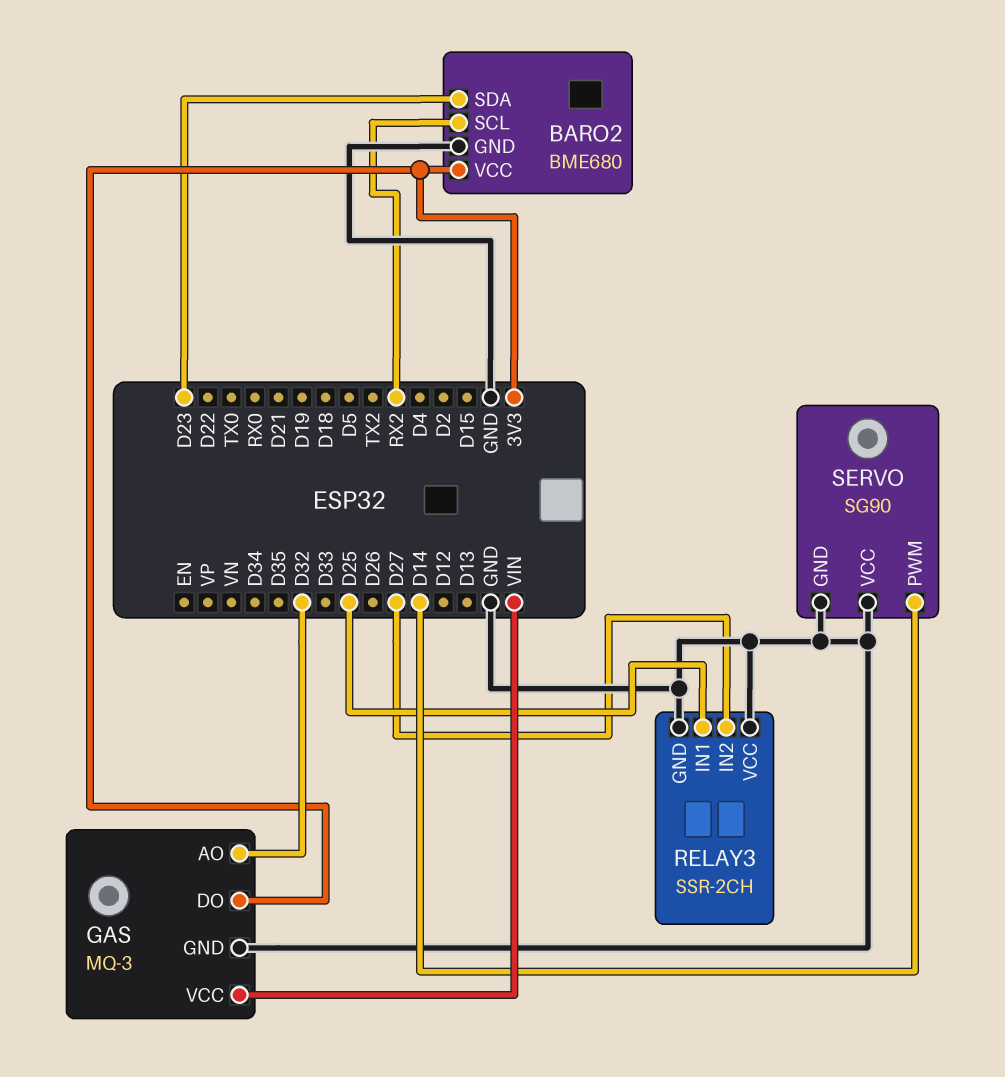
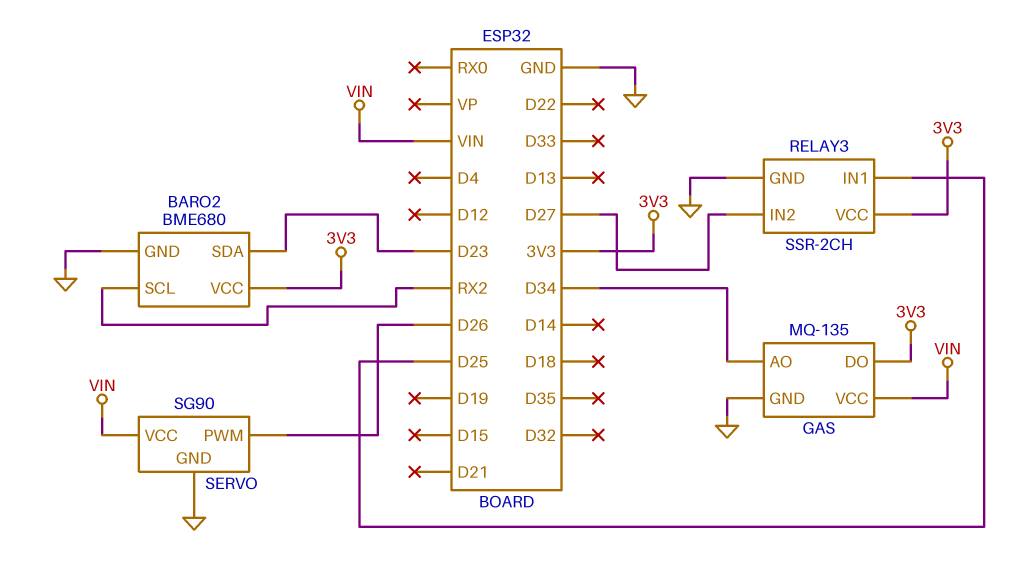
GAS: MQ-3 -> MQ-135
GAS pin AO: D32 -> D34
RELAY3 pin VCC: GND -> 3V3
SERVO pin PWM: D14 -> D26
SERVO pin VCC: GND -> VIN

